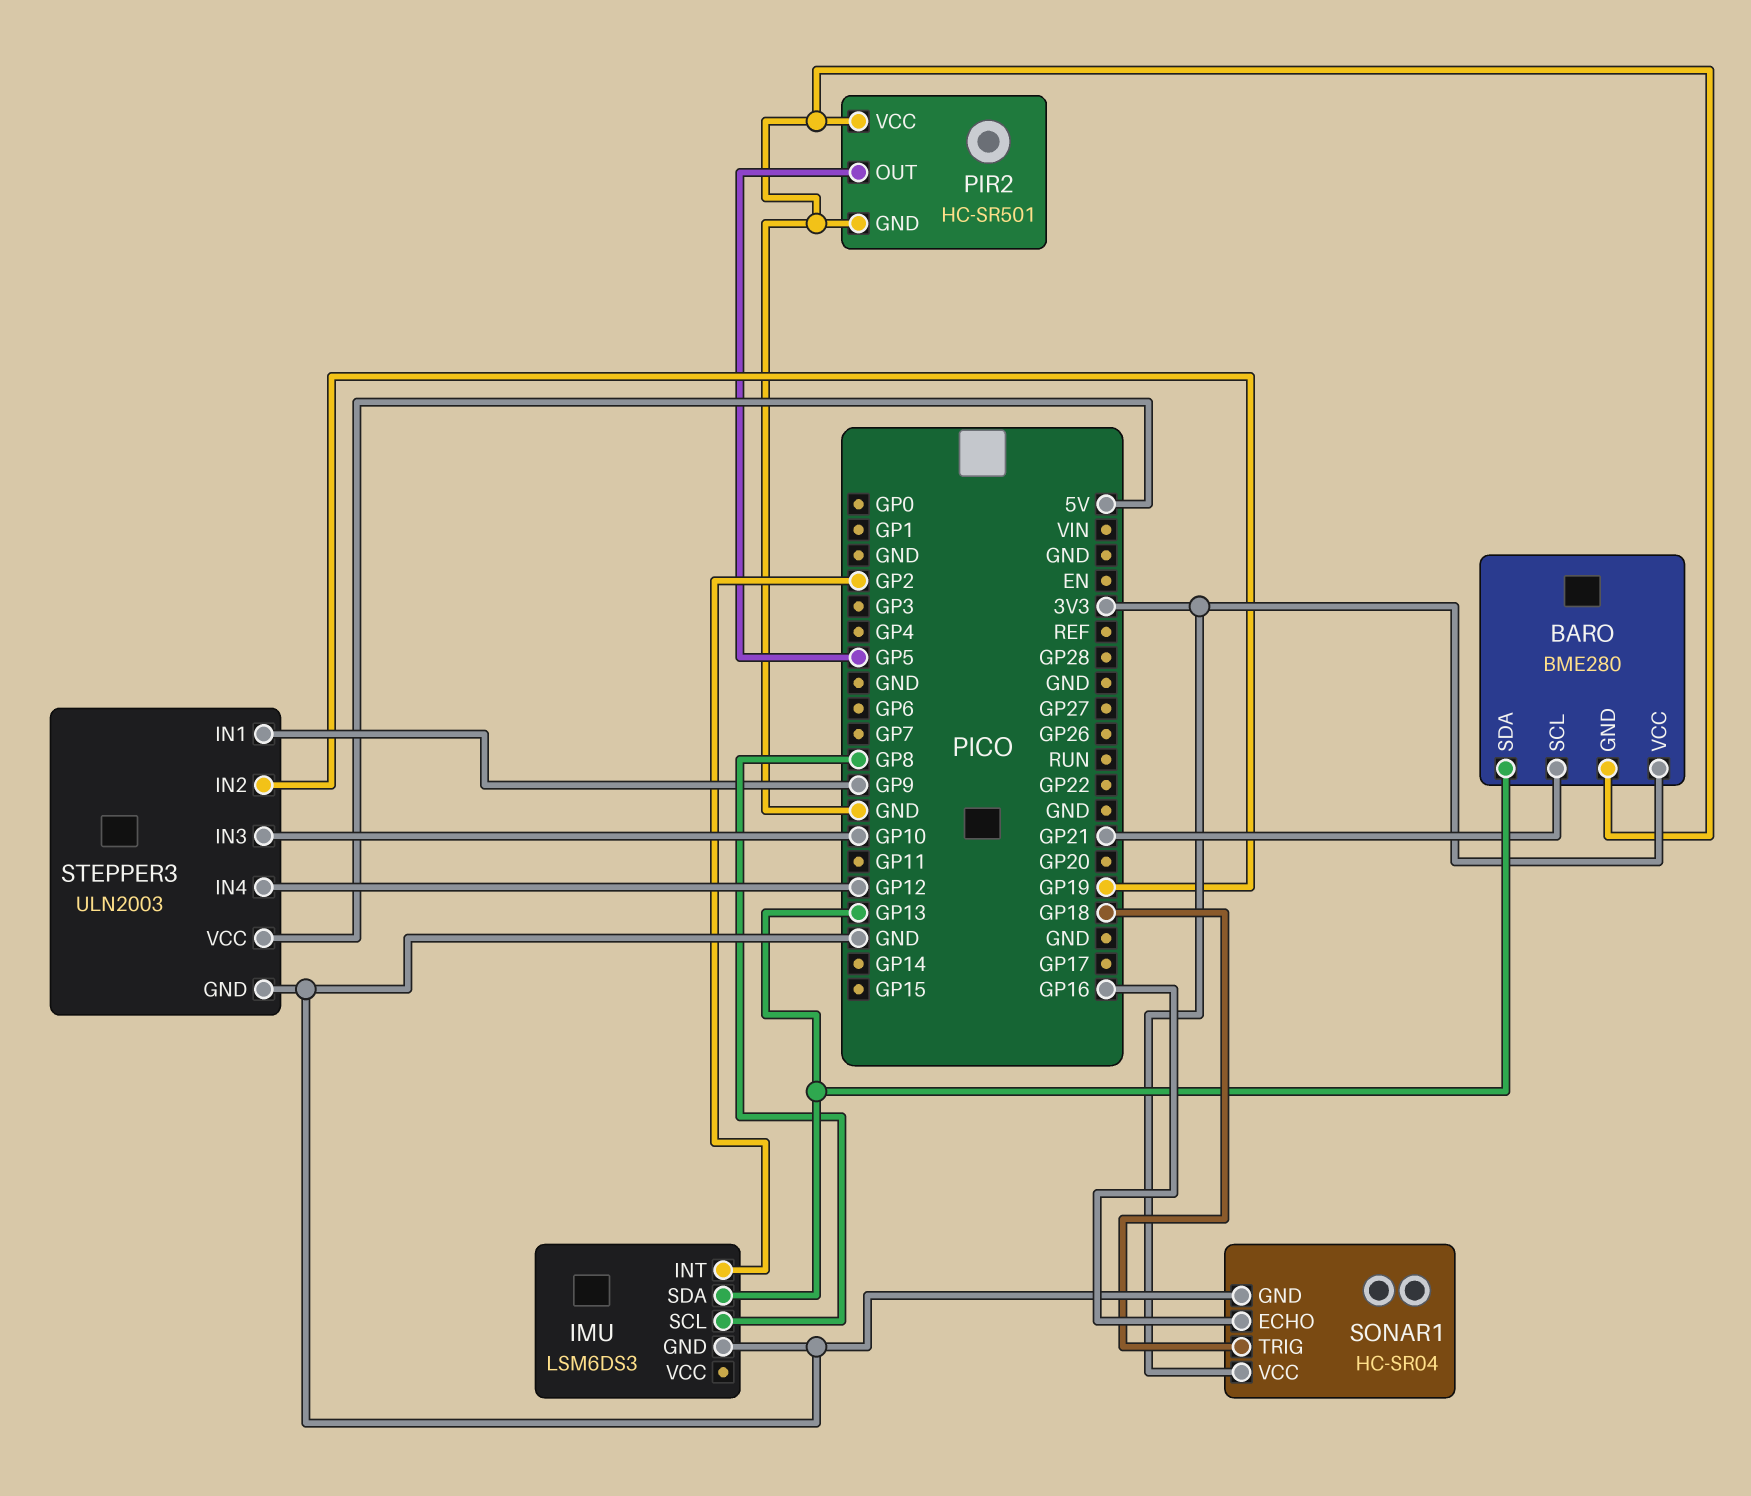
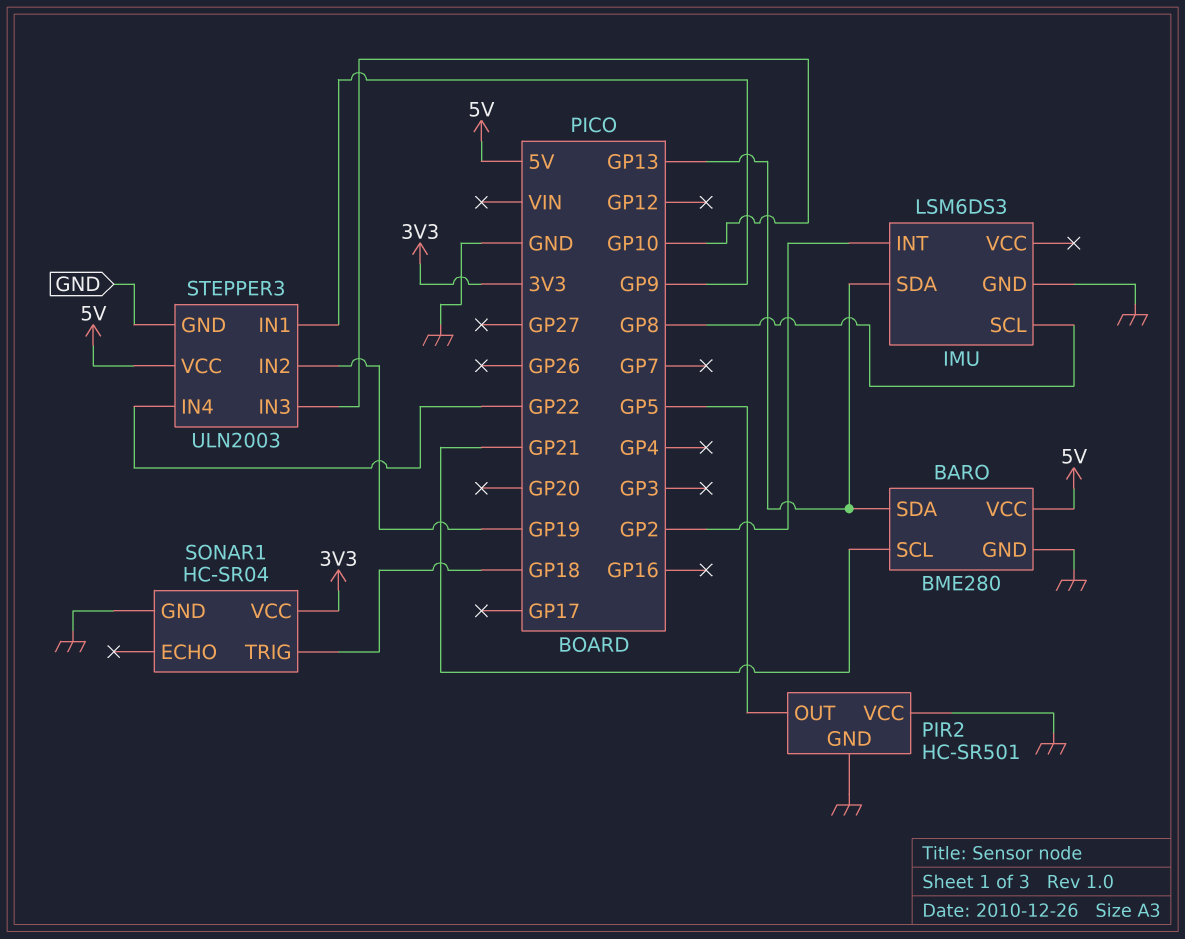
BARO pin VCC: 3V3 -> 5V
SONAR1 pin ECHO: GP16 -> none
STEPPER3 pin IN4: GP12 -> GP22

